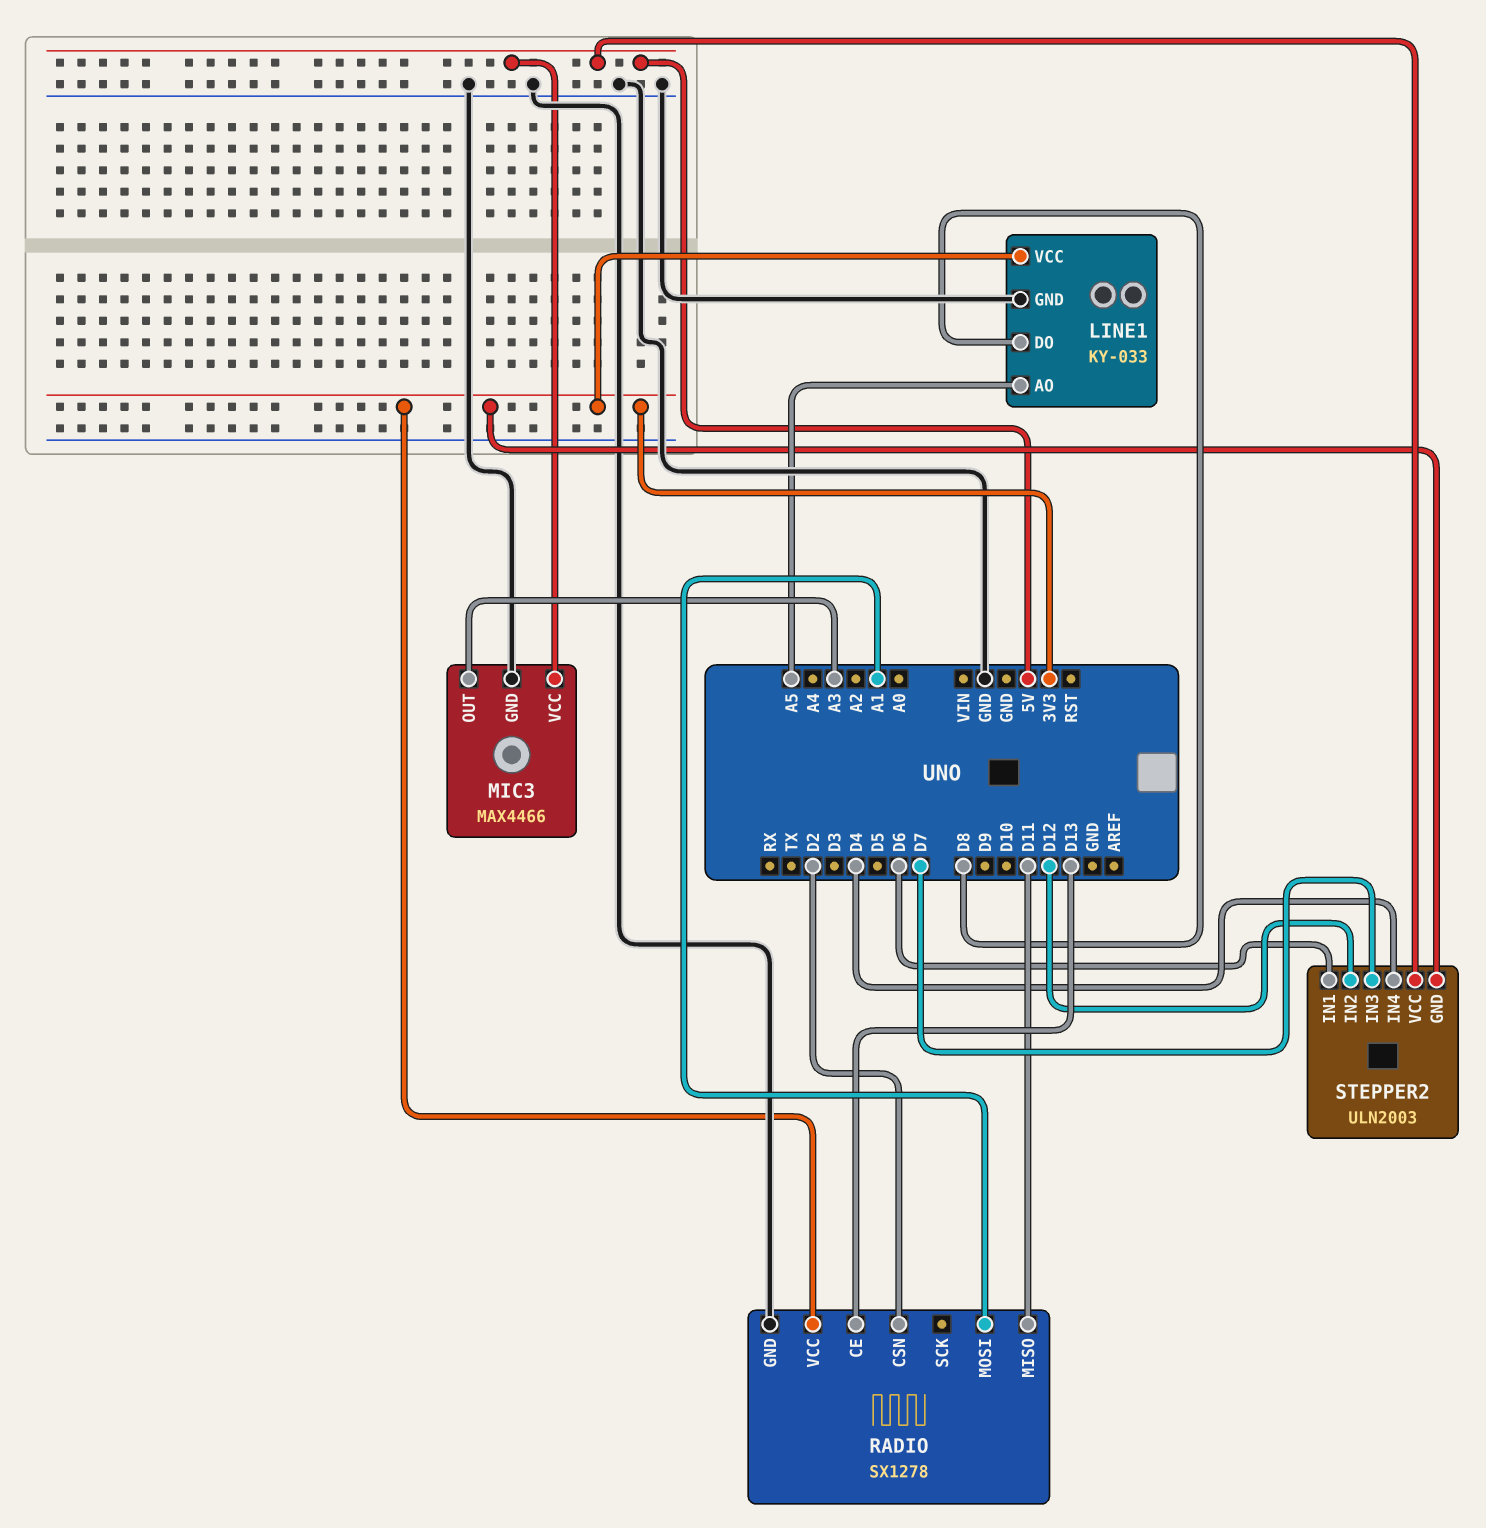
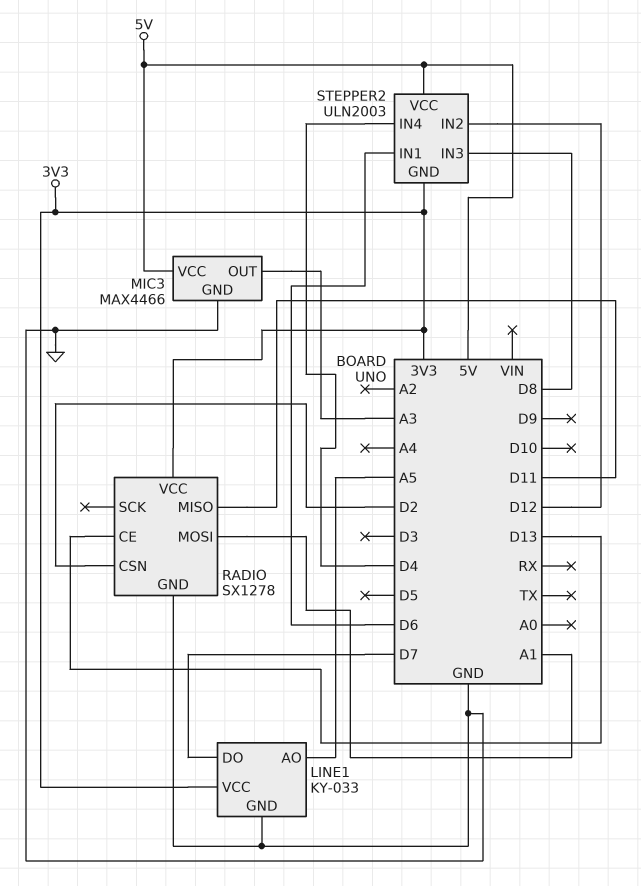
LINE1 pin DO: D8 -> D7
STEPPER2 pin IN3: D7 -> D8

